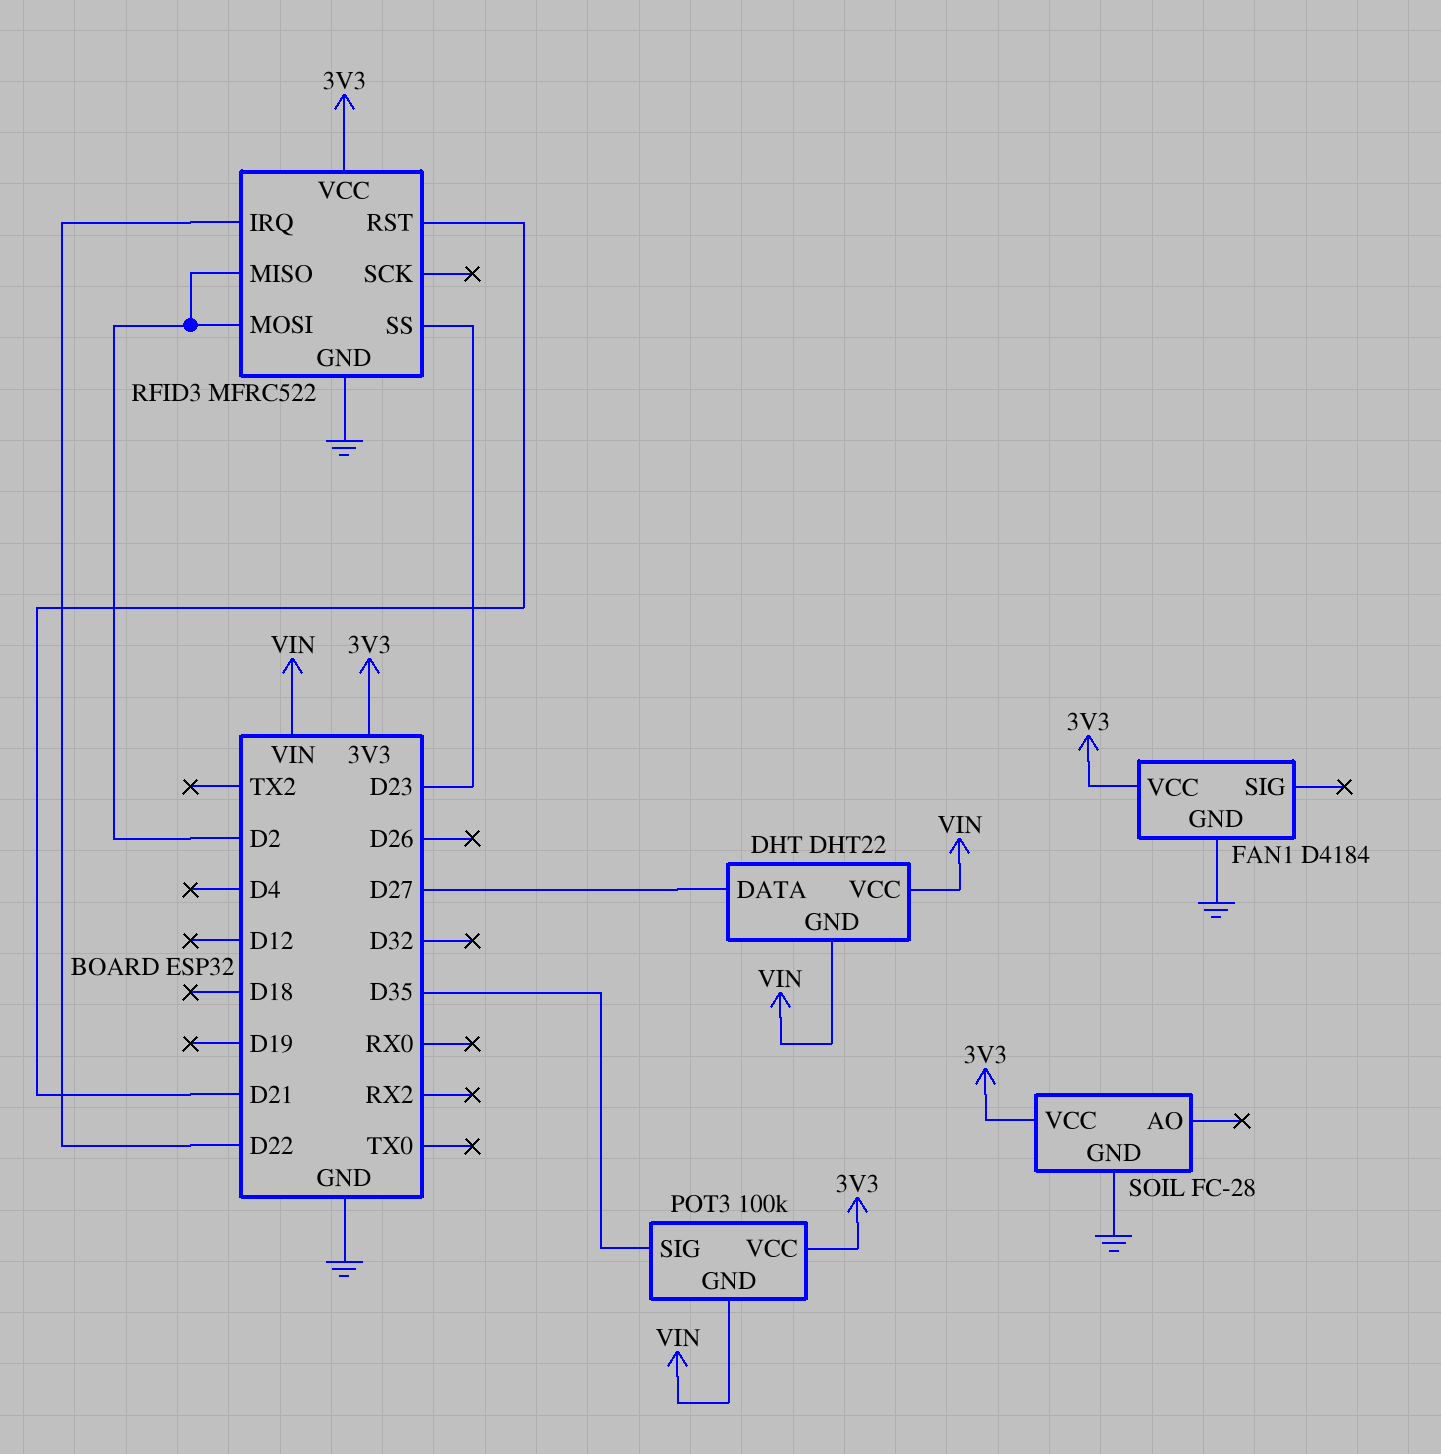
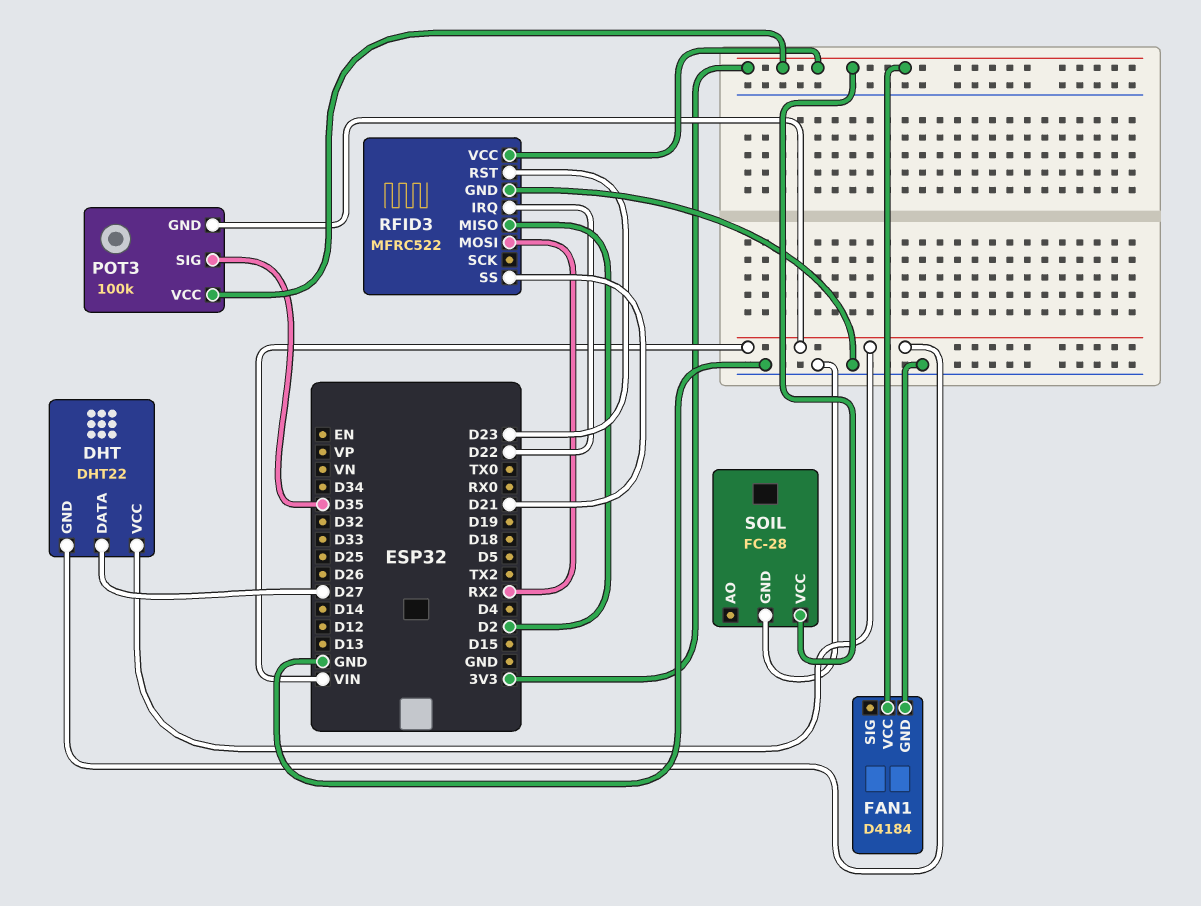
RFID3 pin MOSI: D2 -> RX2
RFID3 pin RST: D21 -> D23
RFID3 pin SS: D23 -> D21

